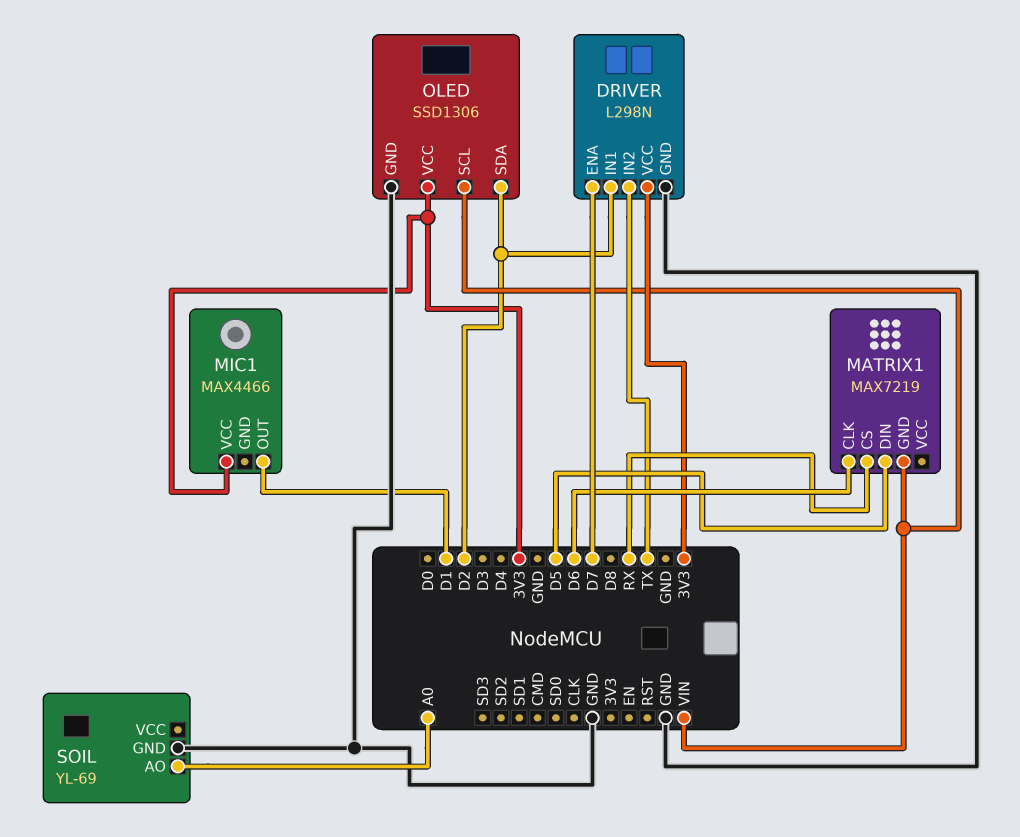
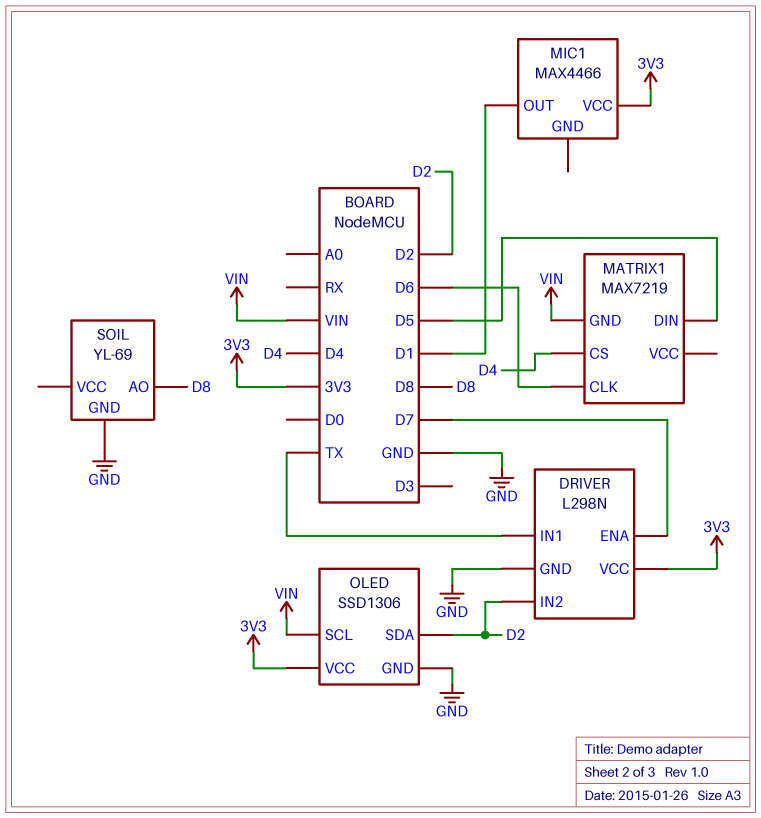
DRIVER pin IN1: D2 -> TX
DRIVER pin IN2: TX -> D2
MATRIX1 pin CS: RX -> D4
SOIL pin AO: A0 -> D8

